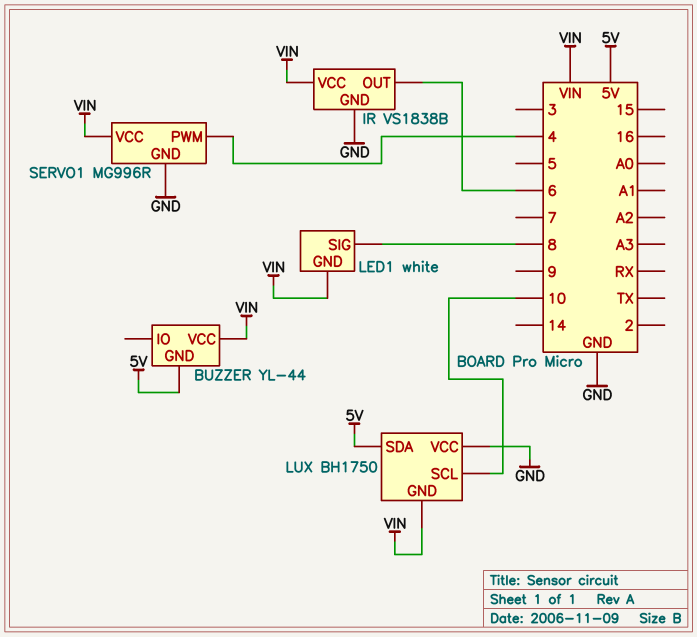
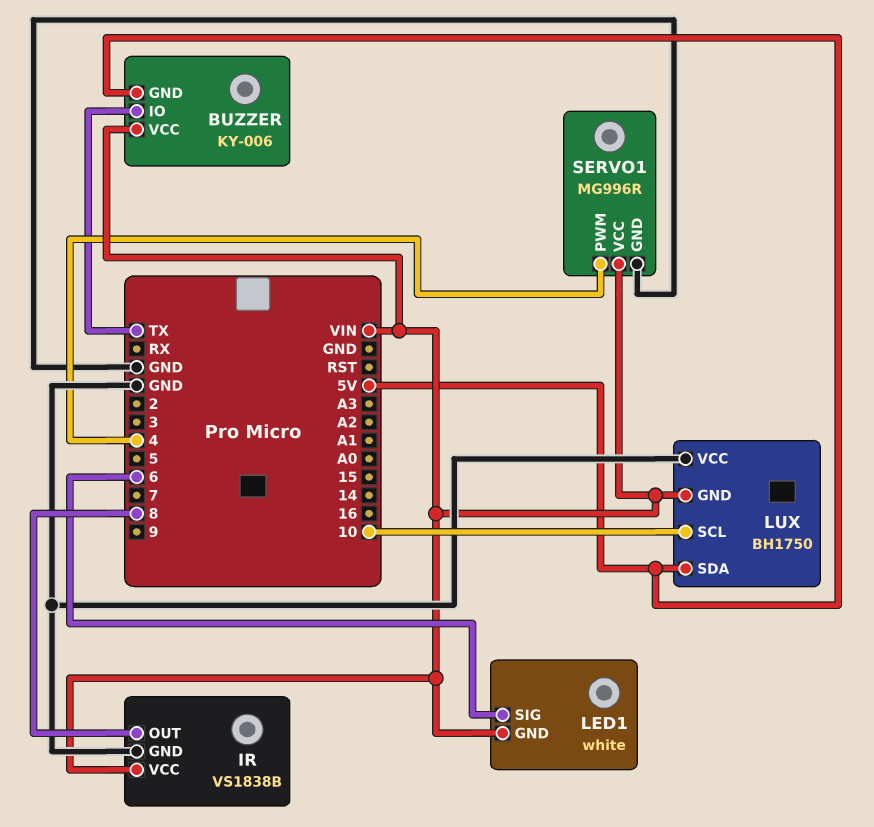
BUZZER: YL-44 -> KY-006
BUZZER pin IO: none -> TX
IR pin OUT: 6 -> 8
LED1 pin SIG: 8 -> 6

